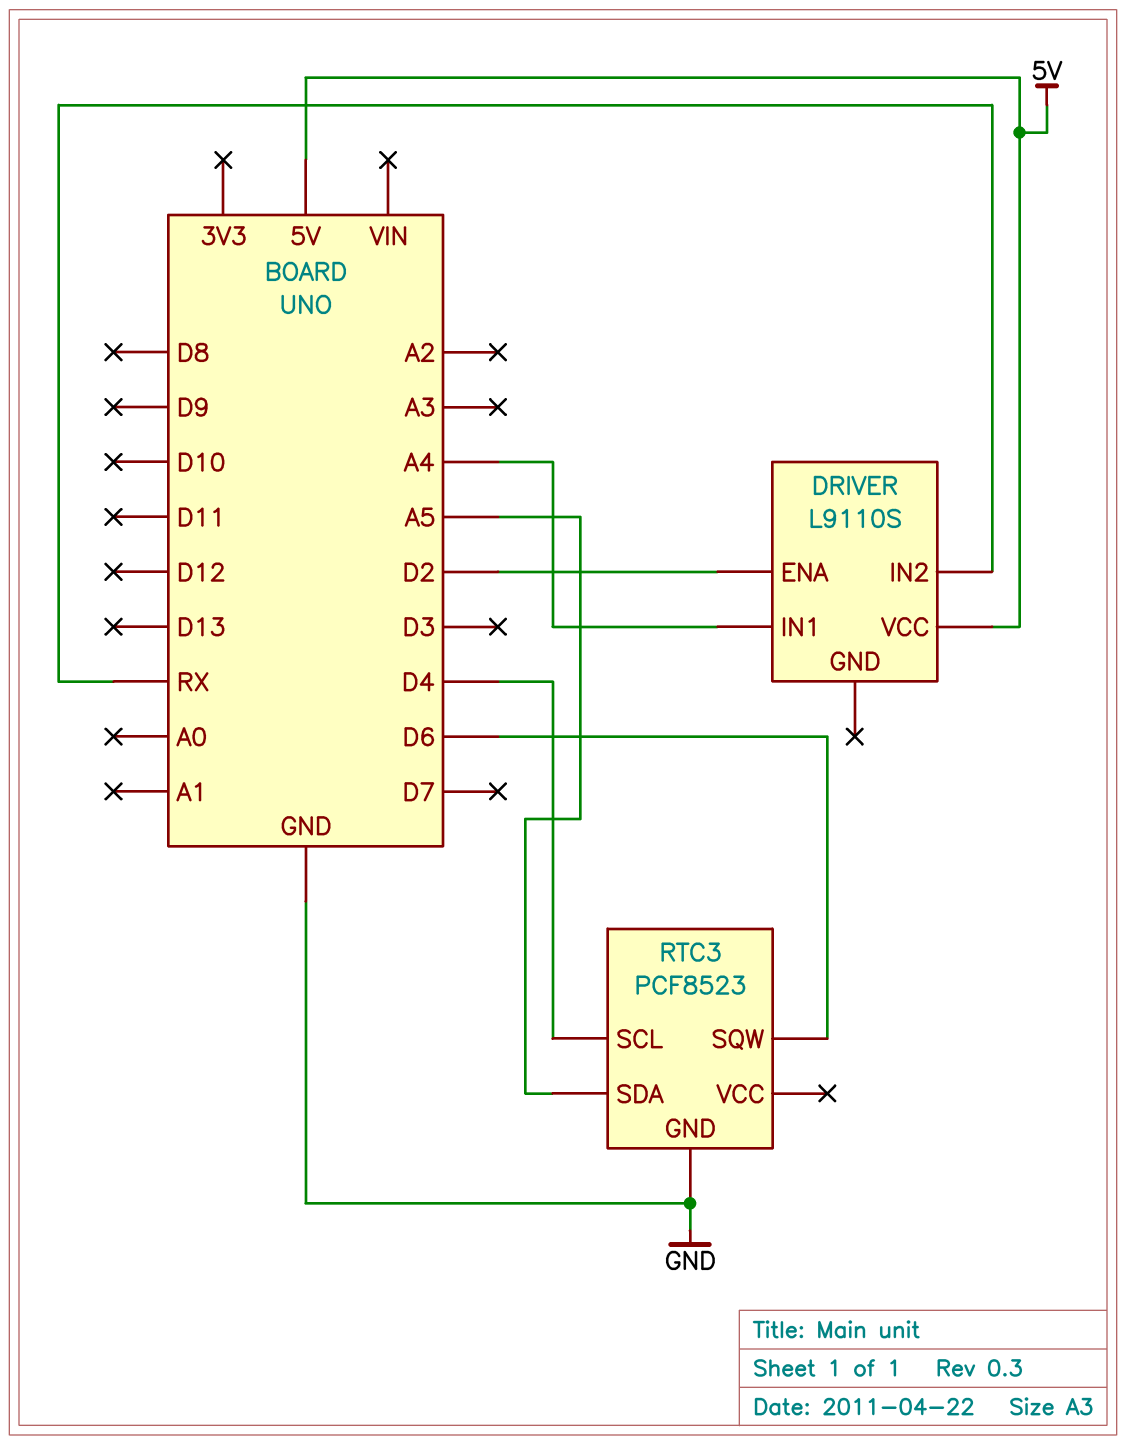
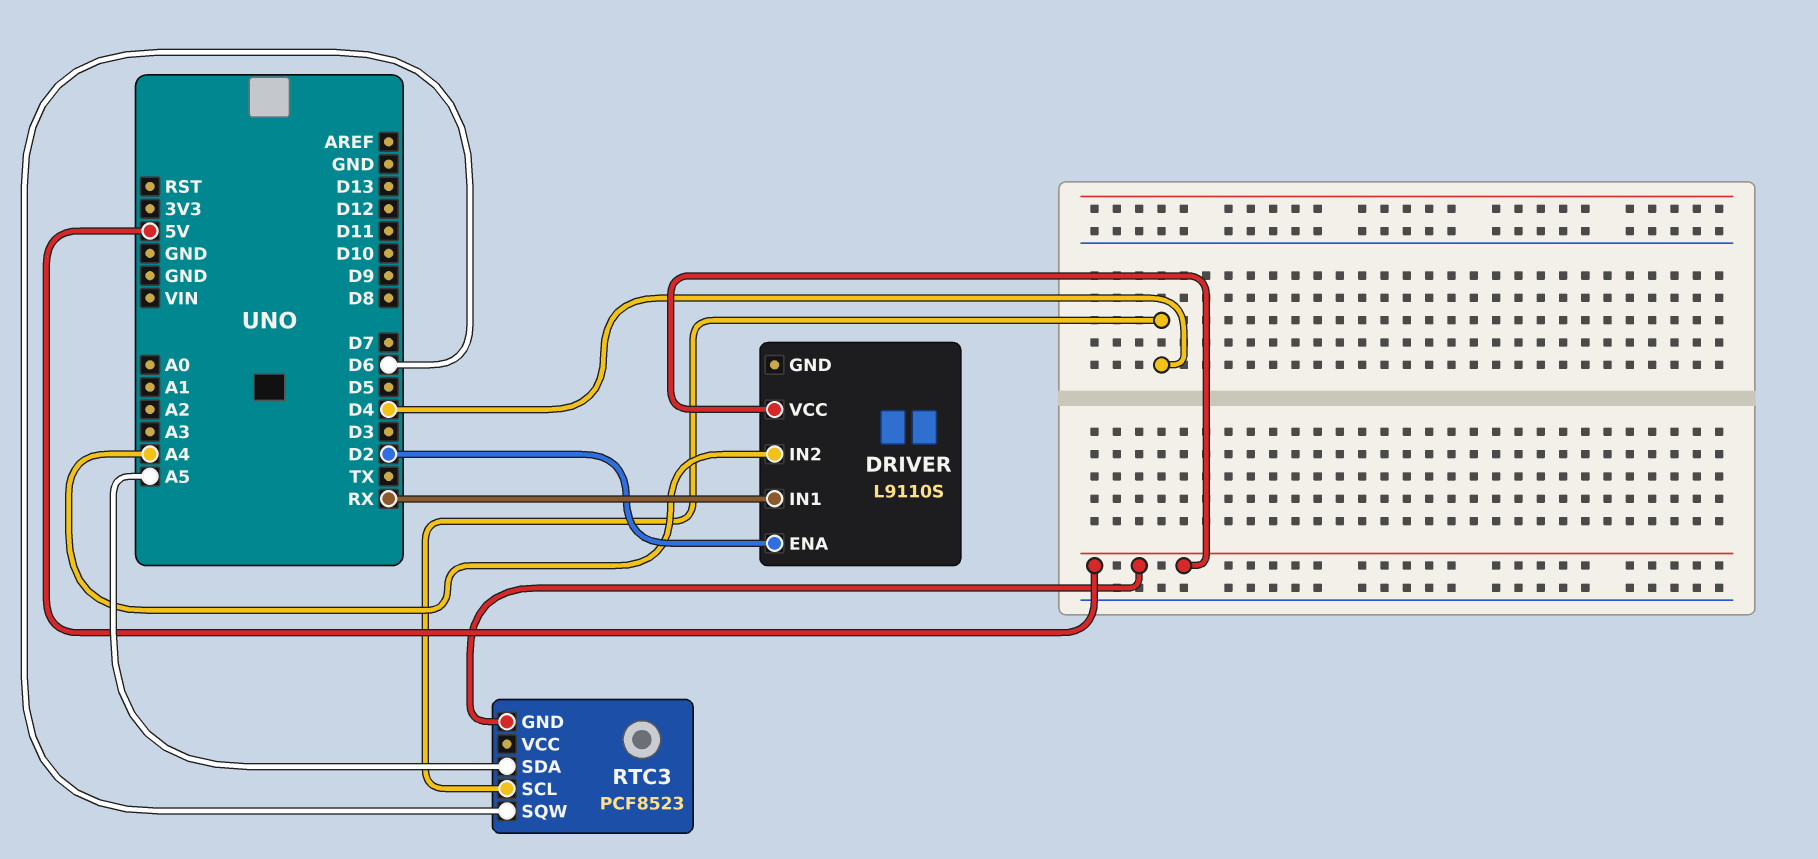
DRIVER pin IN1: A4 -> RX
DRIVER pin IN2: RX -> A4
RTC3 pin GND: GND -> 5V

